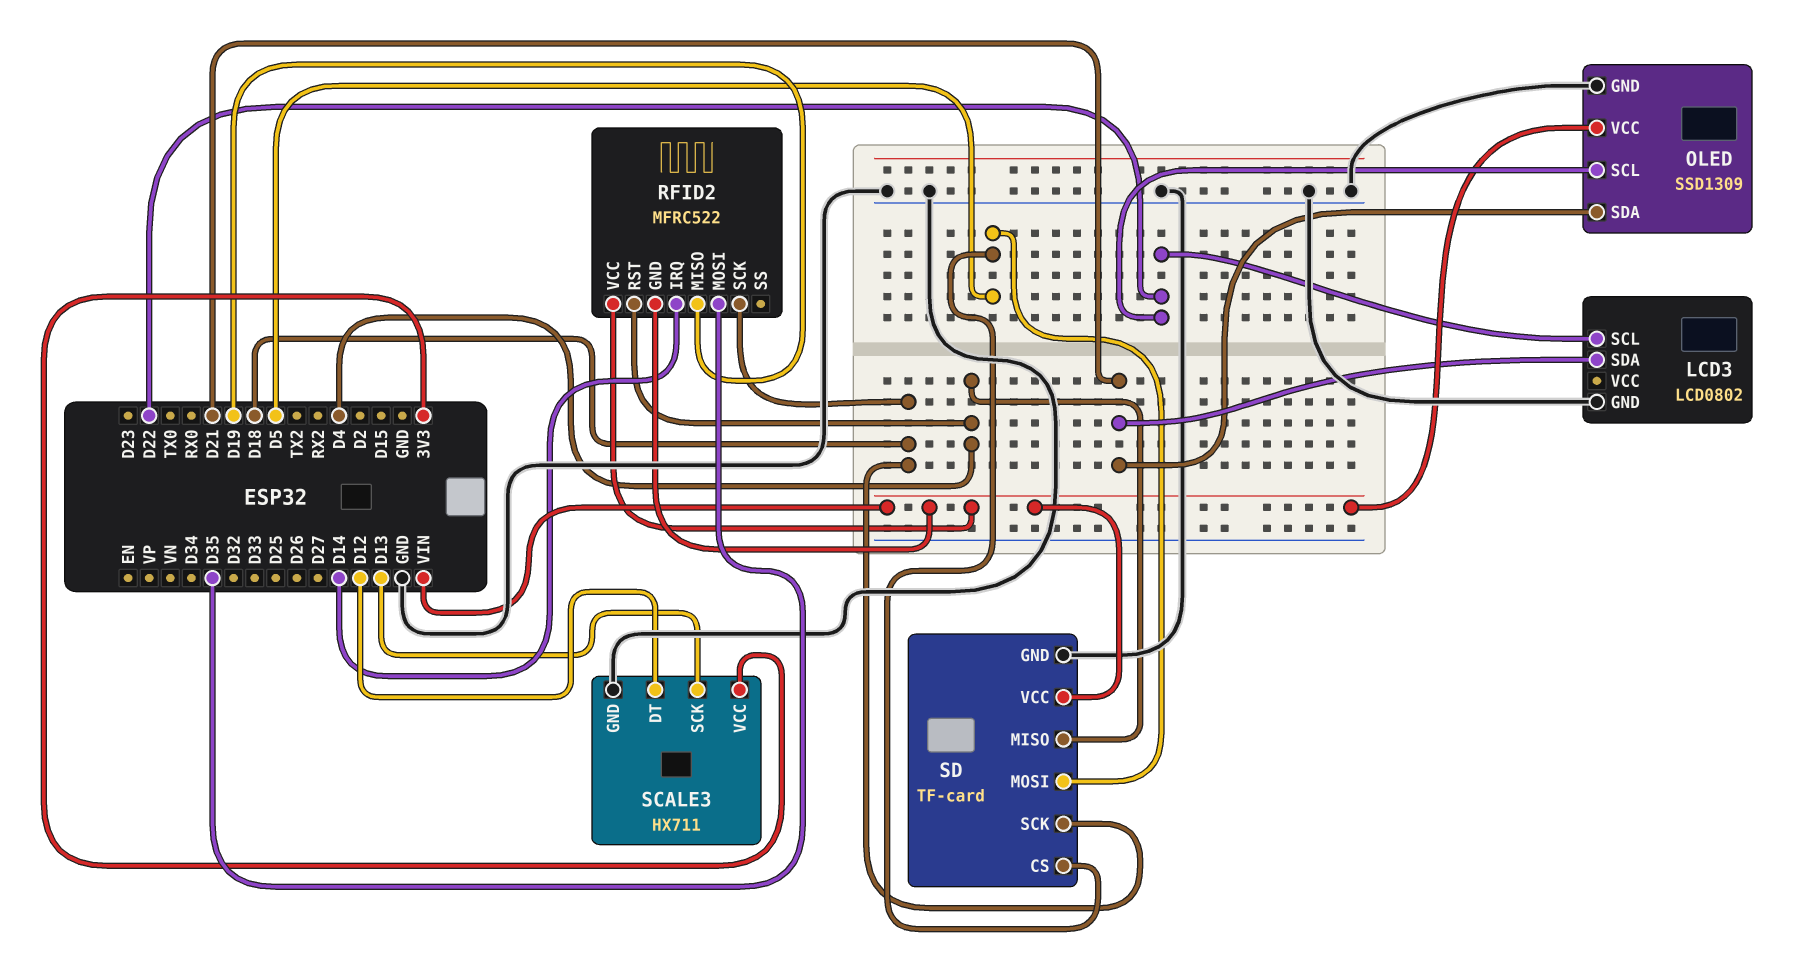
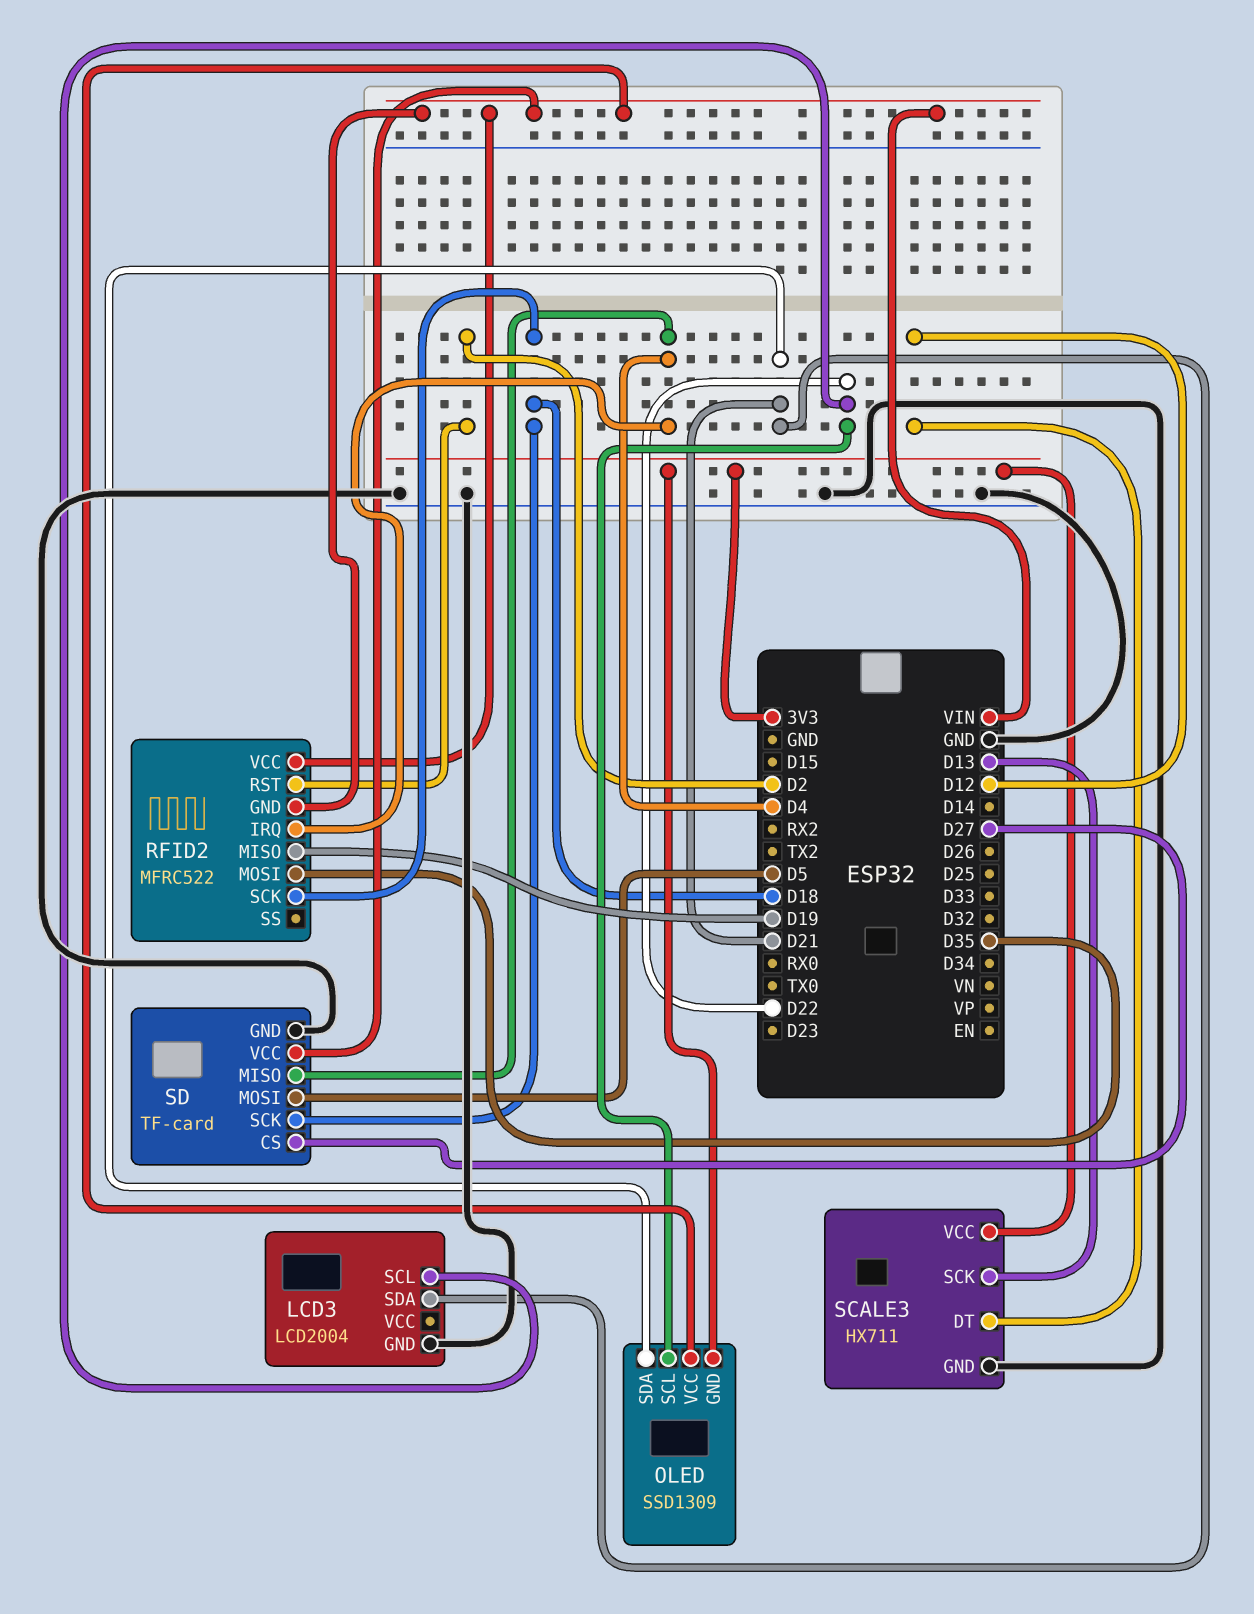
LCD3: LCD0802 -> LCD2004
OLED pin GND: GND -> 3V3
RFID2 pin IRQ: D14 -> D4
RFID2 pin RST: D4 -> D2
SD pin CS: D5 -> D27

